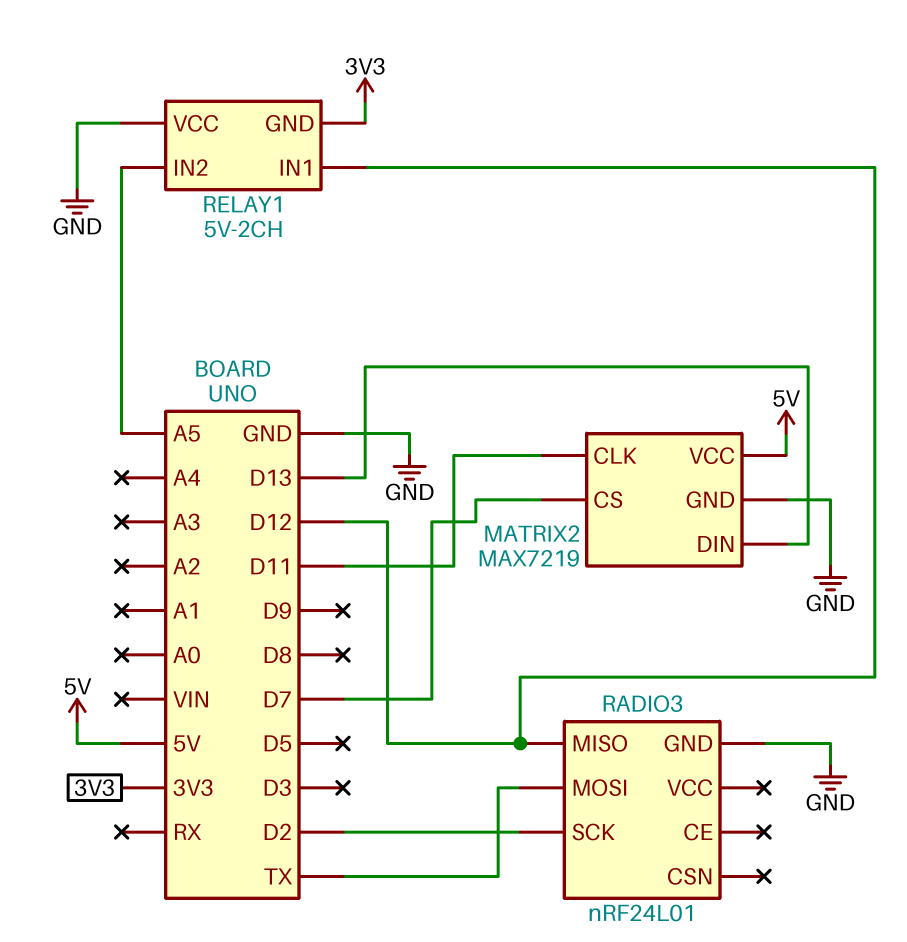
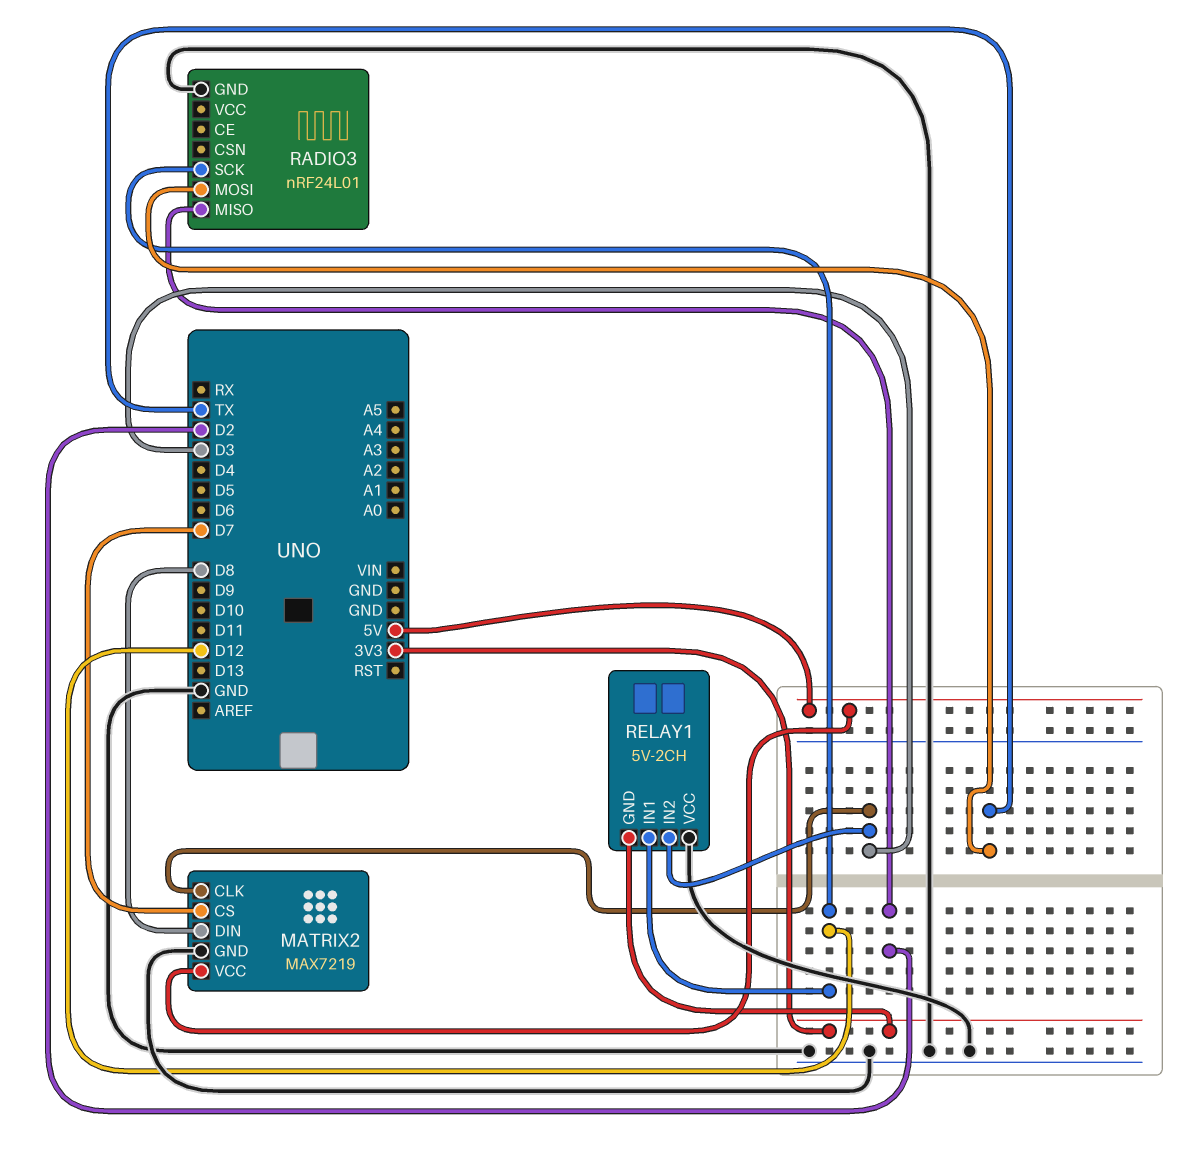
MATRIX2 pin CLK: D11 -> D3
MATRIX2 pin DIN: D13 -> D8
RADIO3 pin MISO: D12 -> D2
RADIO3 pin SCK: D2 -> D12
RELAY1 pin IN2: A5 -> D3

